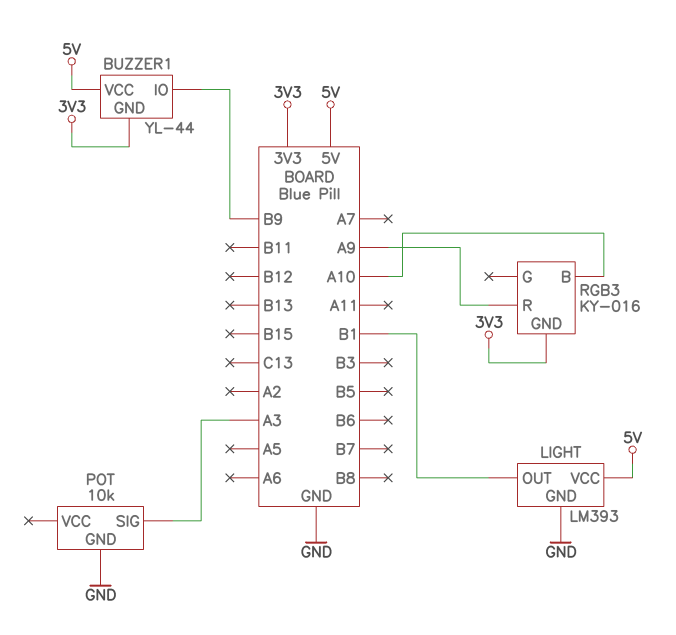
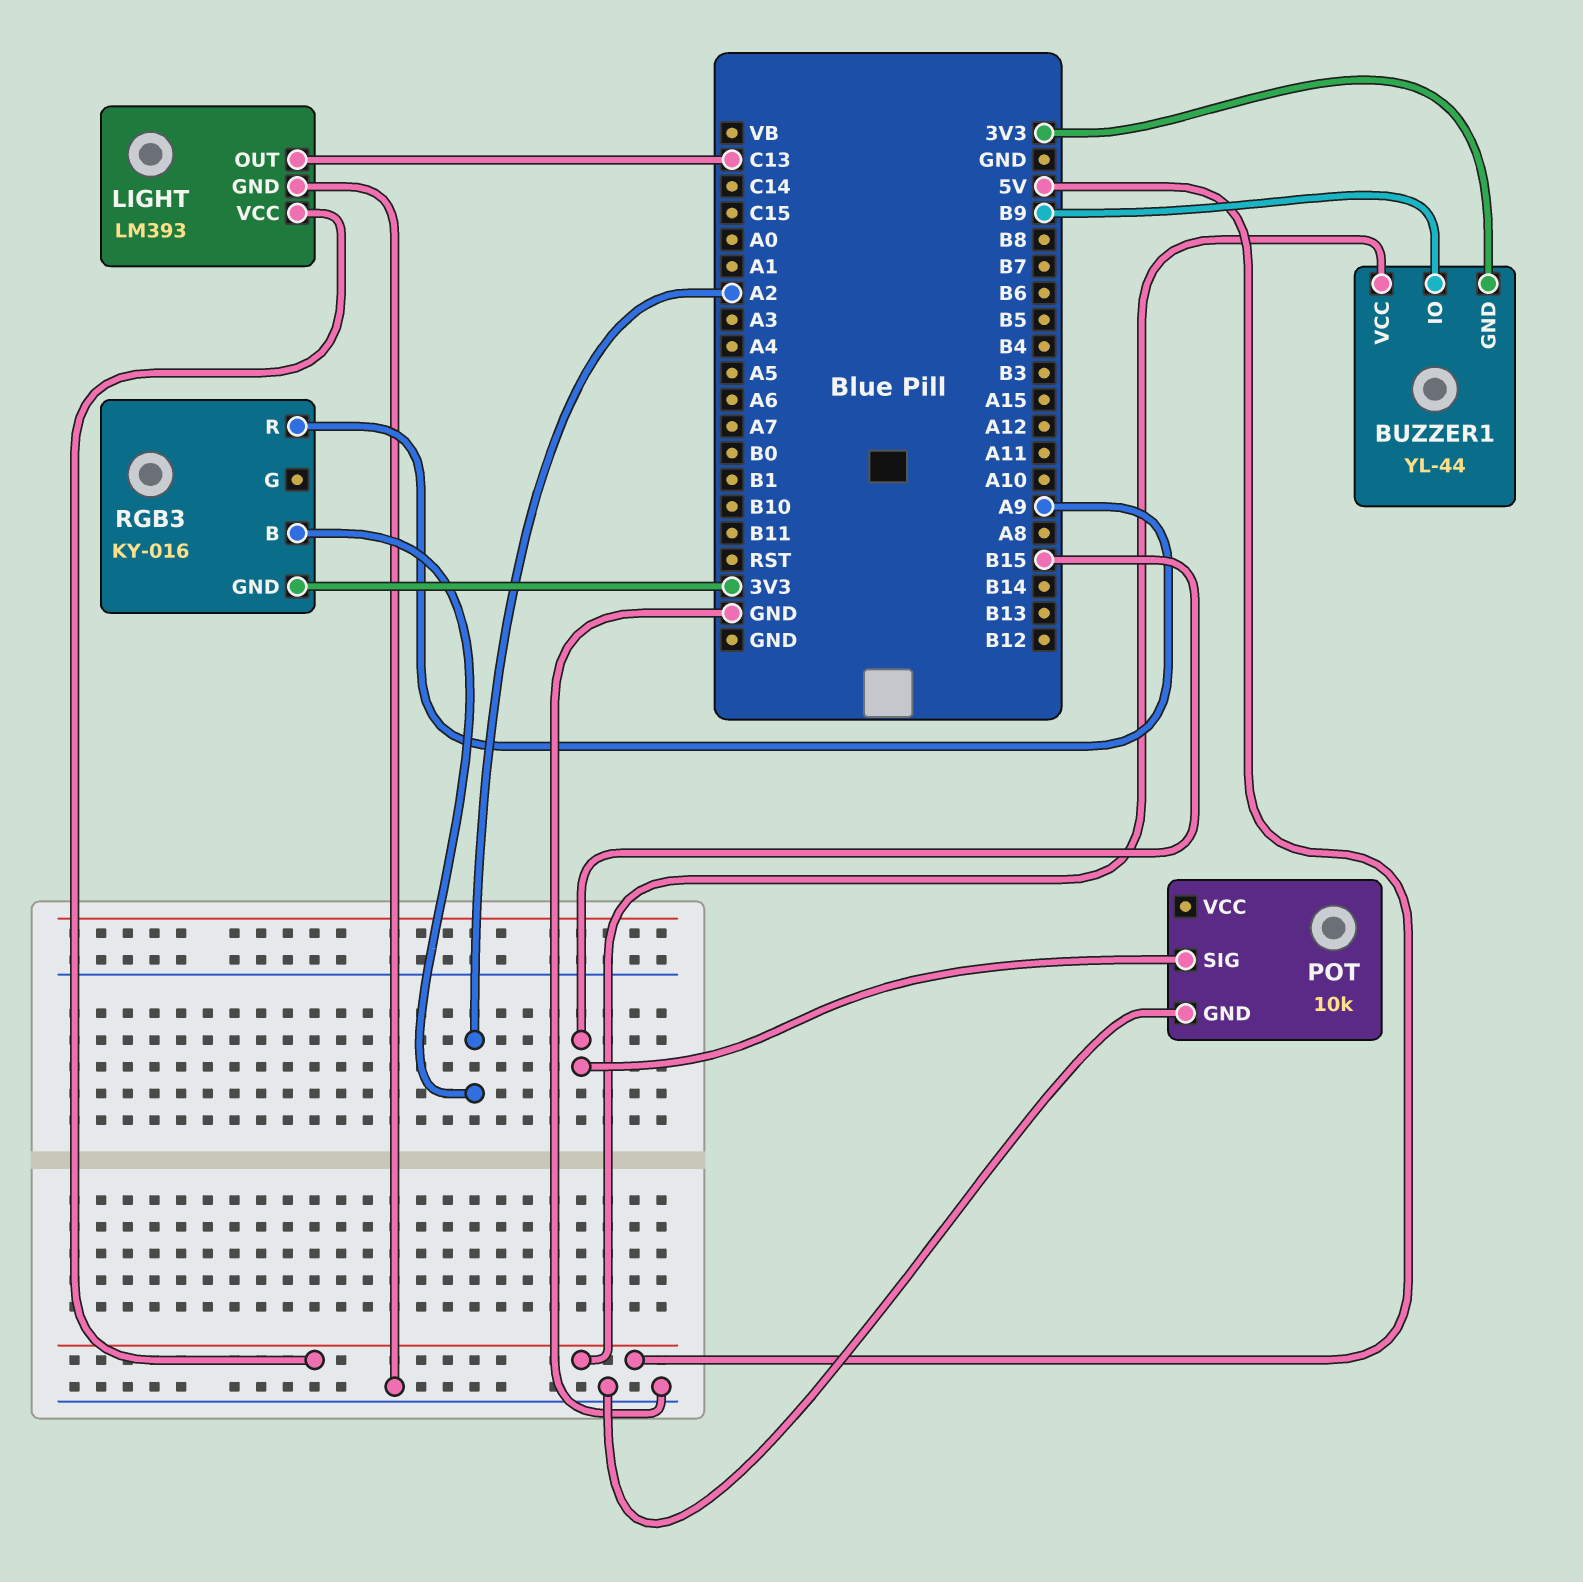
LIGHT pin OUT: B1 -> C13
POT pin SIG: A3 -> B15
RGB3 pin B: A10 -> A2

